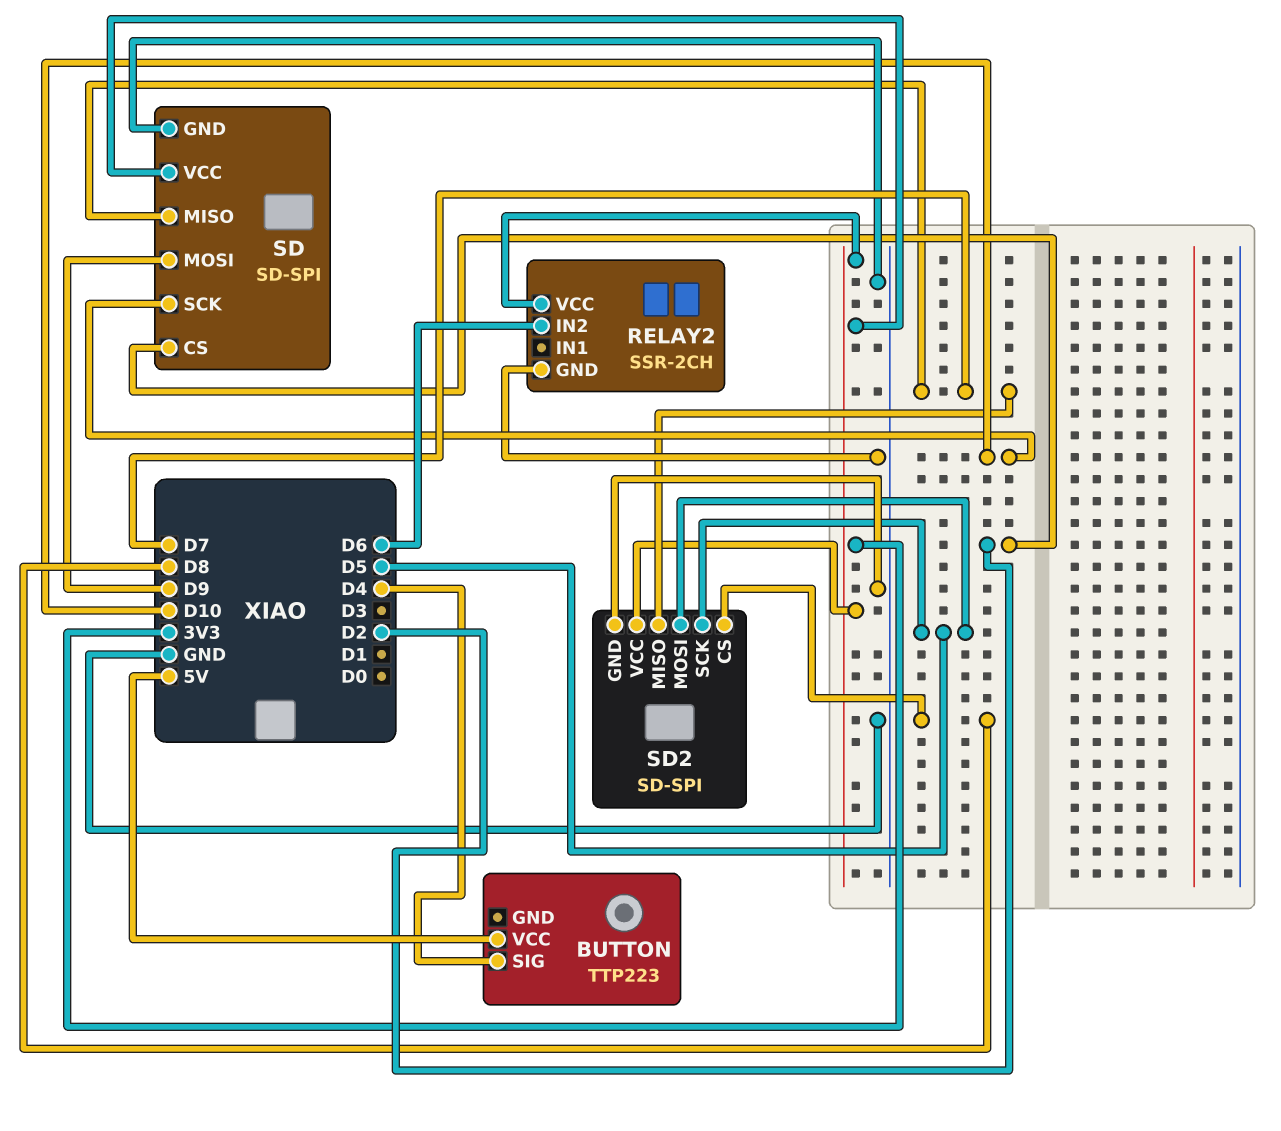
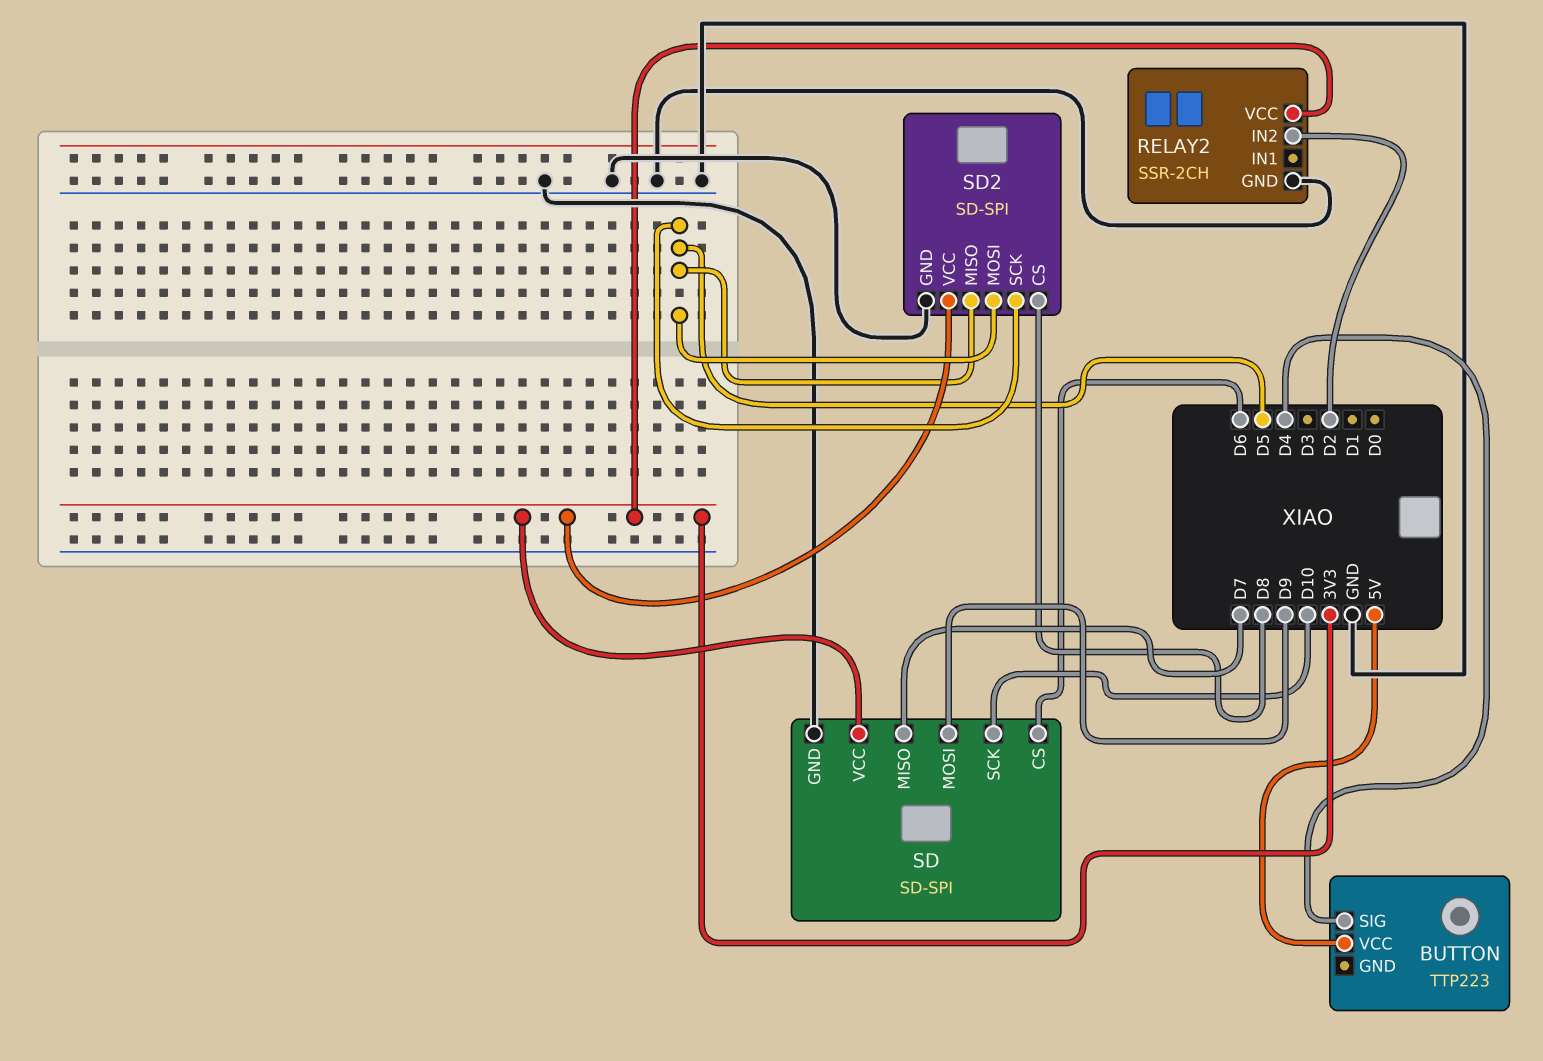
RELAY2 pin IN2: D6 -> D2
SD pin CS: D2 -> D6
SD2 pin MISO: D7 -> D5

